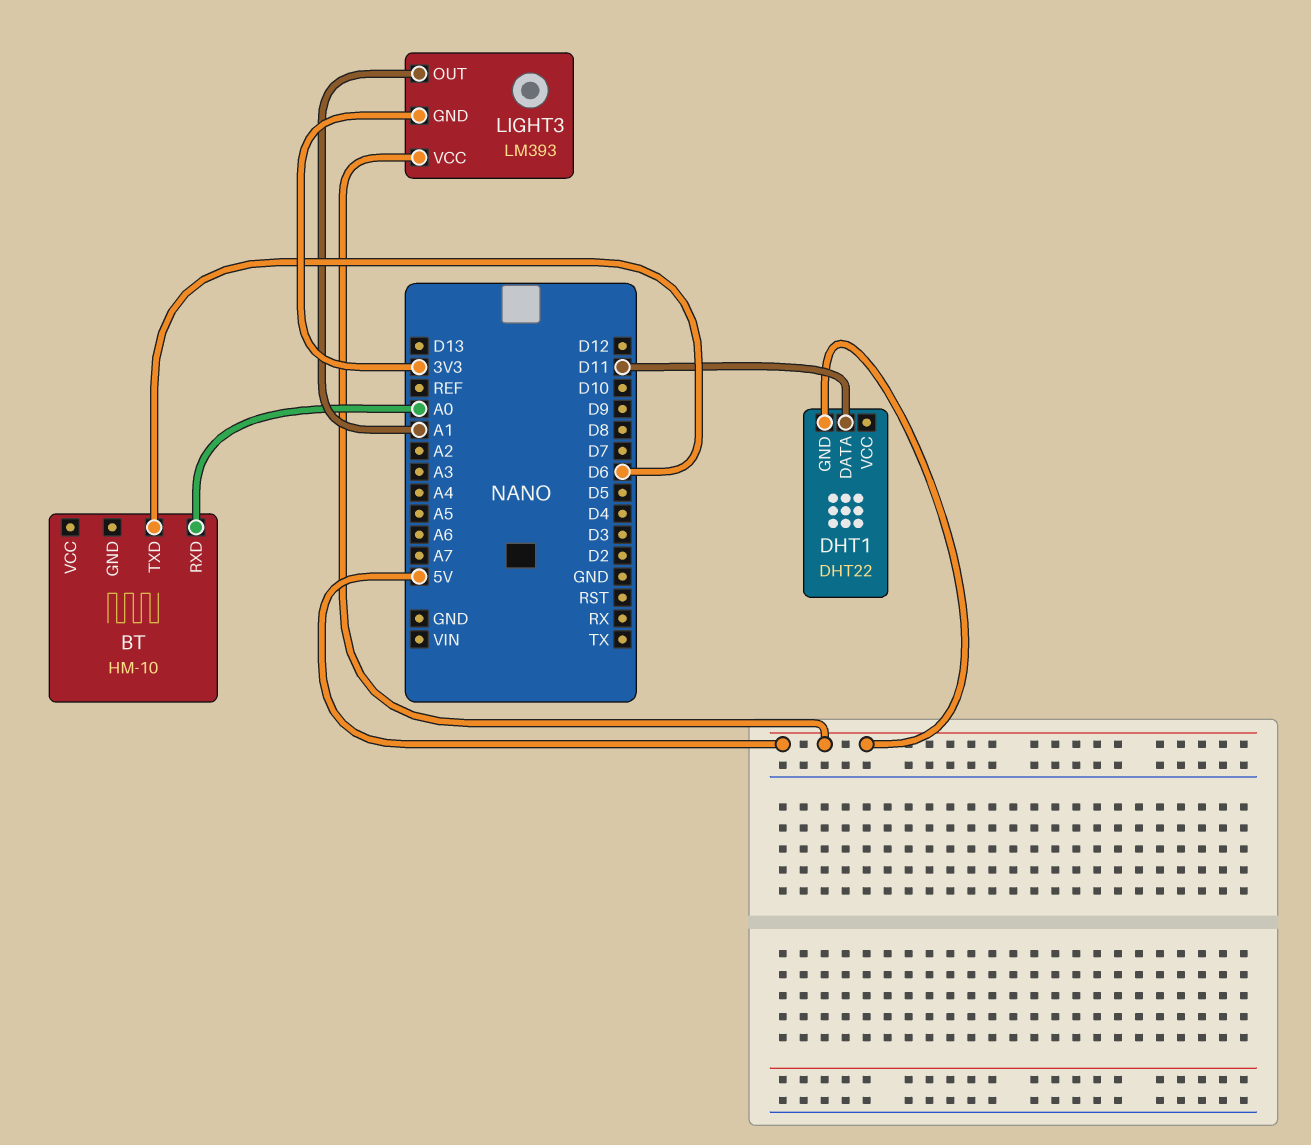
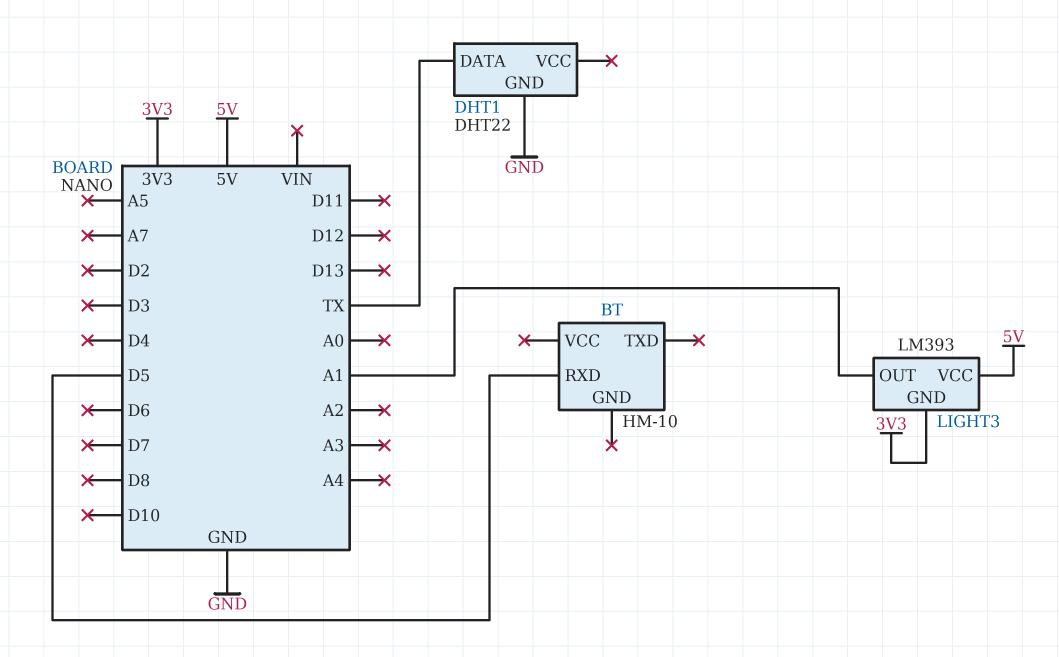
BT pin RXD: A0 -> D5
BT pin TXD: D6 -> none
DHT1 pin DATA: D11 -> TX
DHT1 pin GND: 5V -> GND

